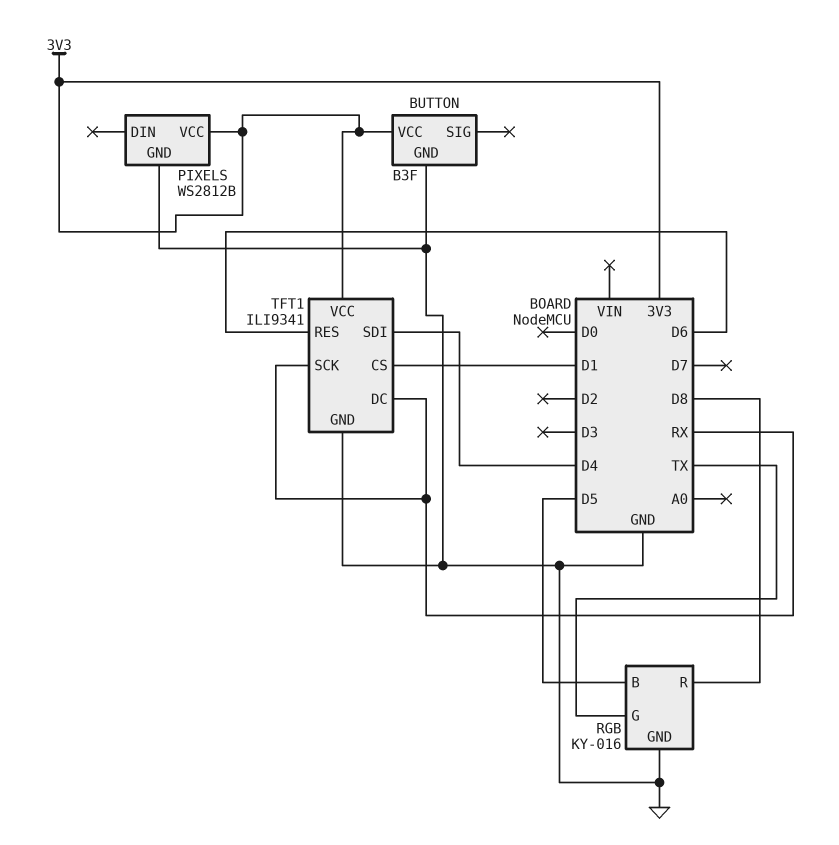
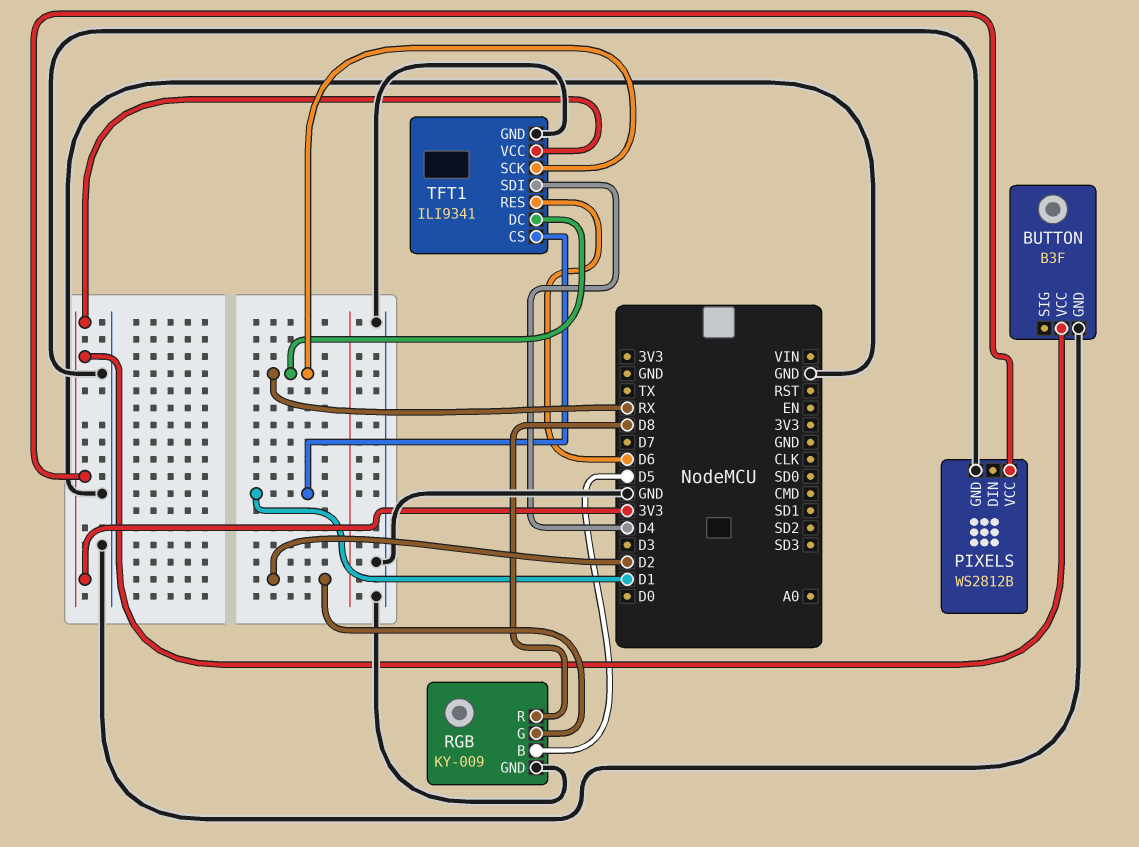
RGB: KY-016 -> KY-009
RGB pin G: TX -> D2

